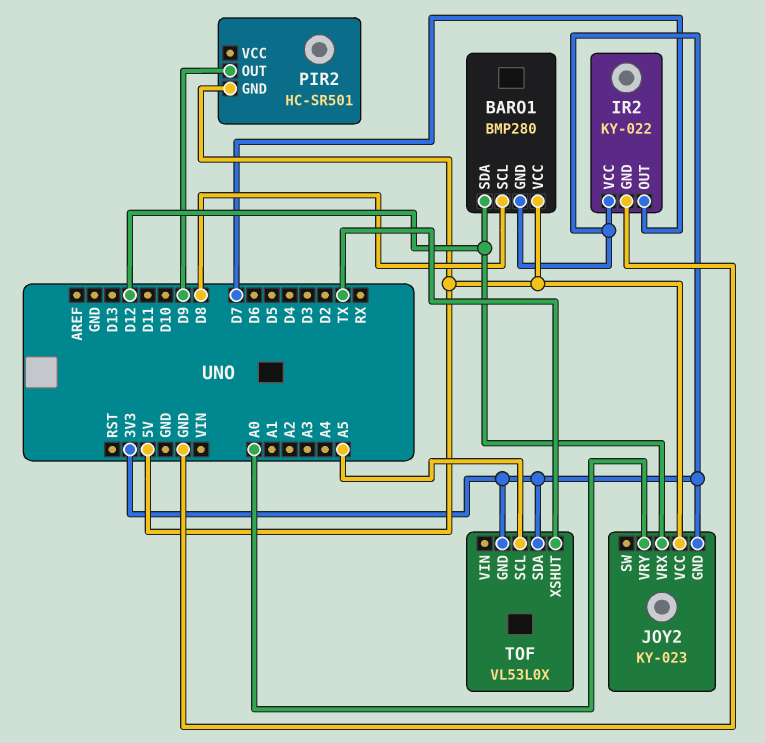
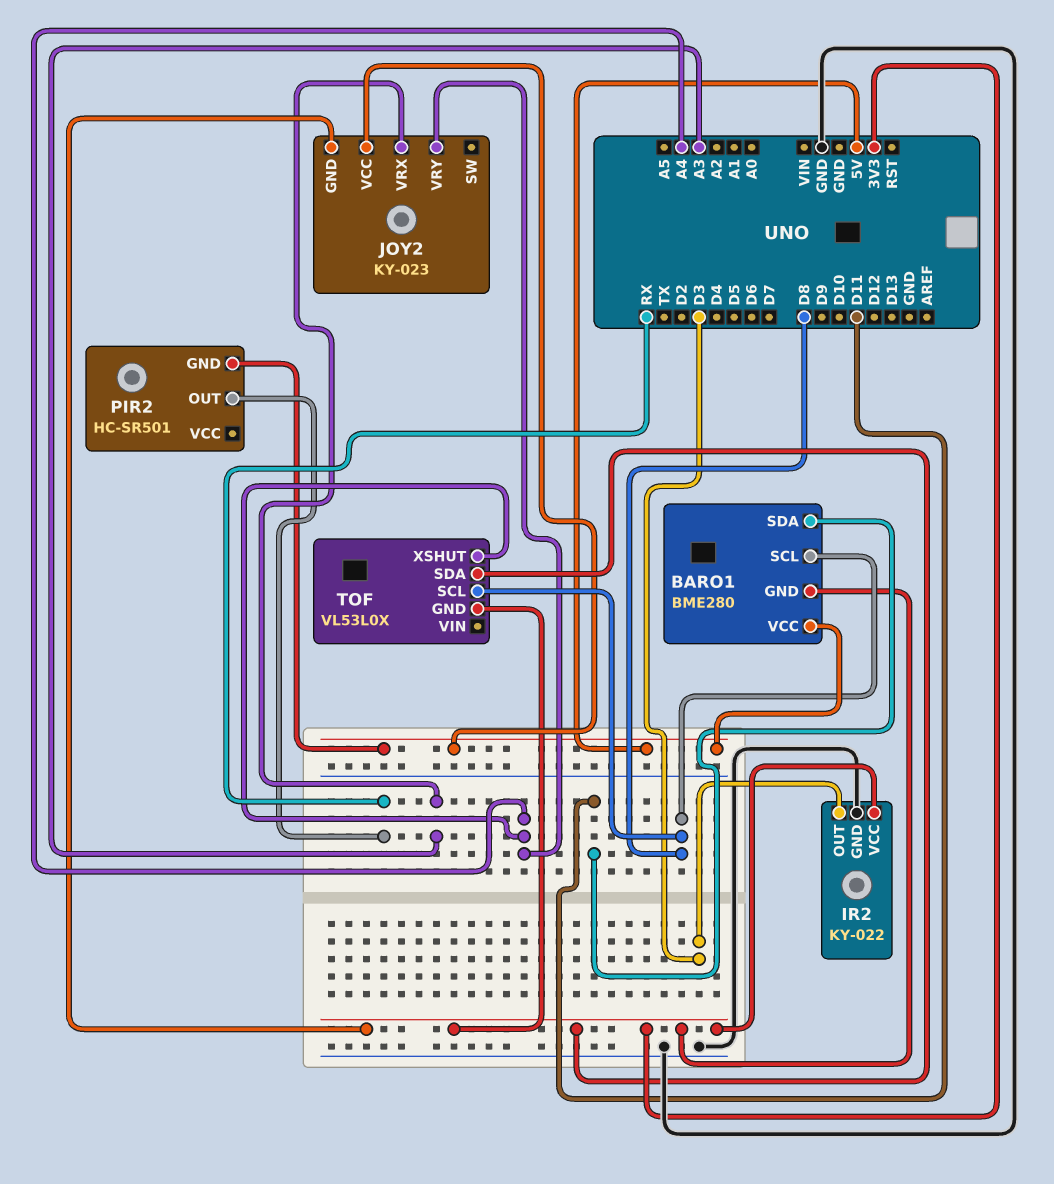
BARO1: BMP280 -> BME280
BARO1 pin SDA: D12 -> D11
IR2 pin OUT: D7 -> D3
JOY2 pin VRX: D12 -> A3
JOY2 pin VRY: A0 -> A4
PIR2 pin OUT: D9 -> RX
TOF pin SCL: A5 -> D8
TOF pin XSHUT: TX -> A4

